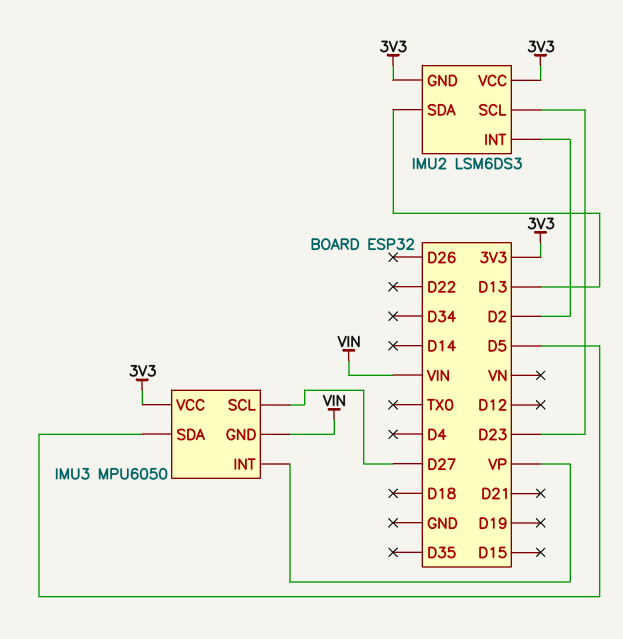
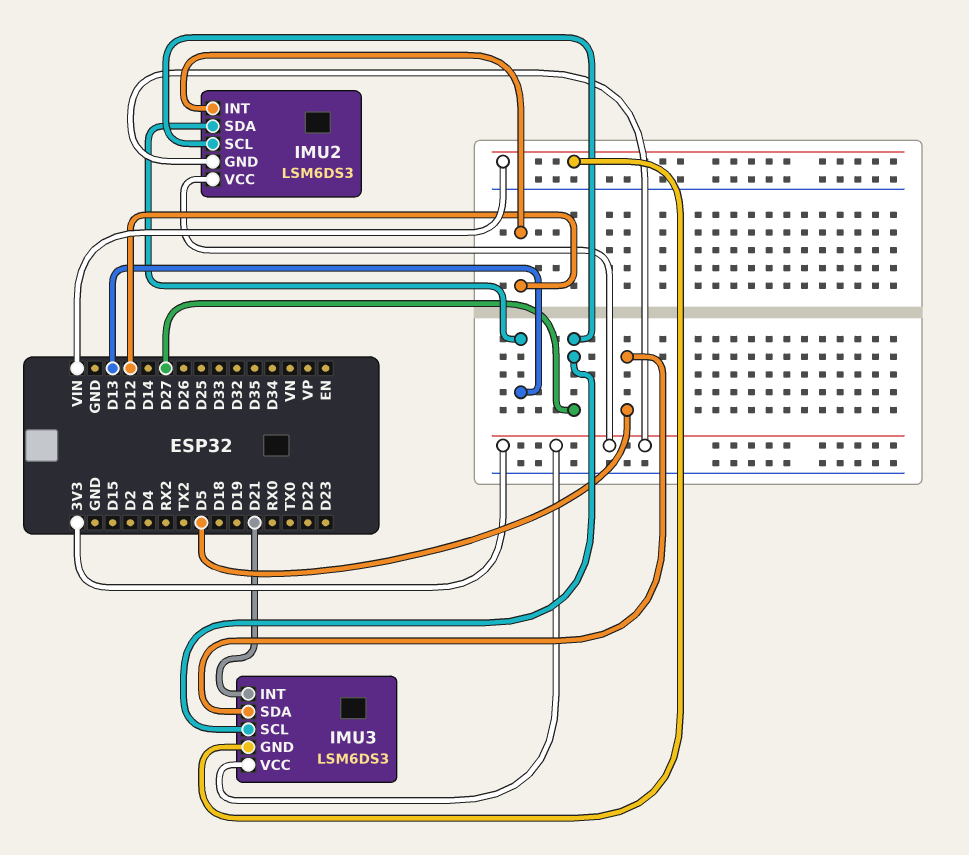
IMU2 pin INT: D2 -> D12
IMU2 pin SCL: D23 -> D27
IMU3: MPU6050 -> LSM6DS3
IMU3 pin INT: VP -> D21

